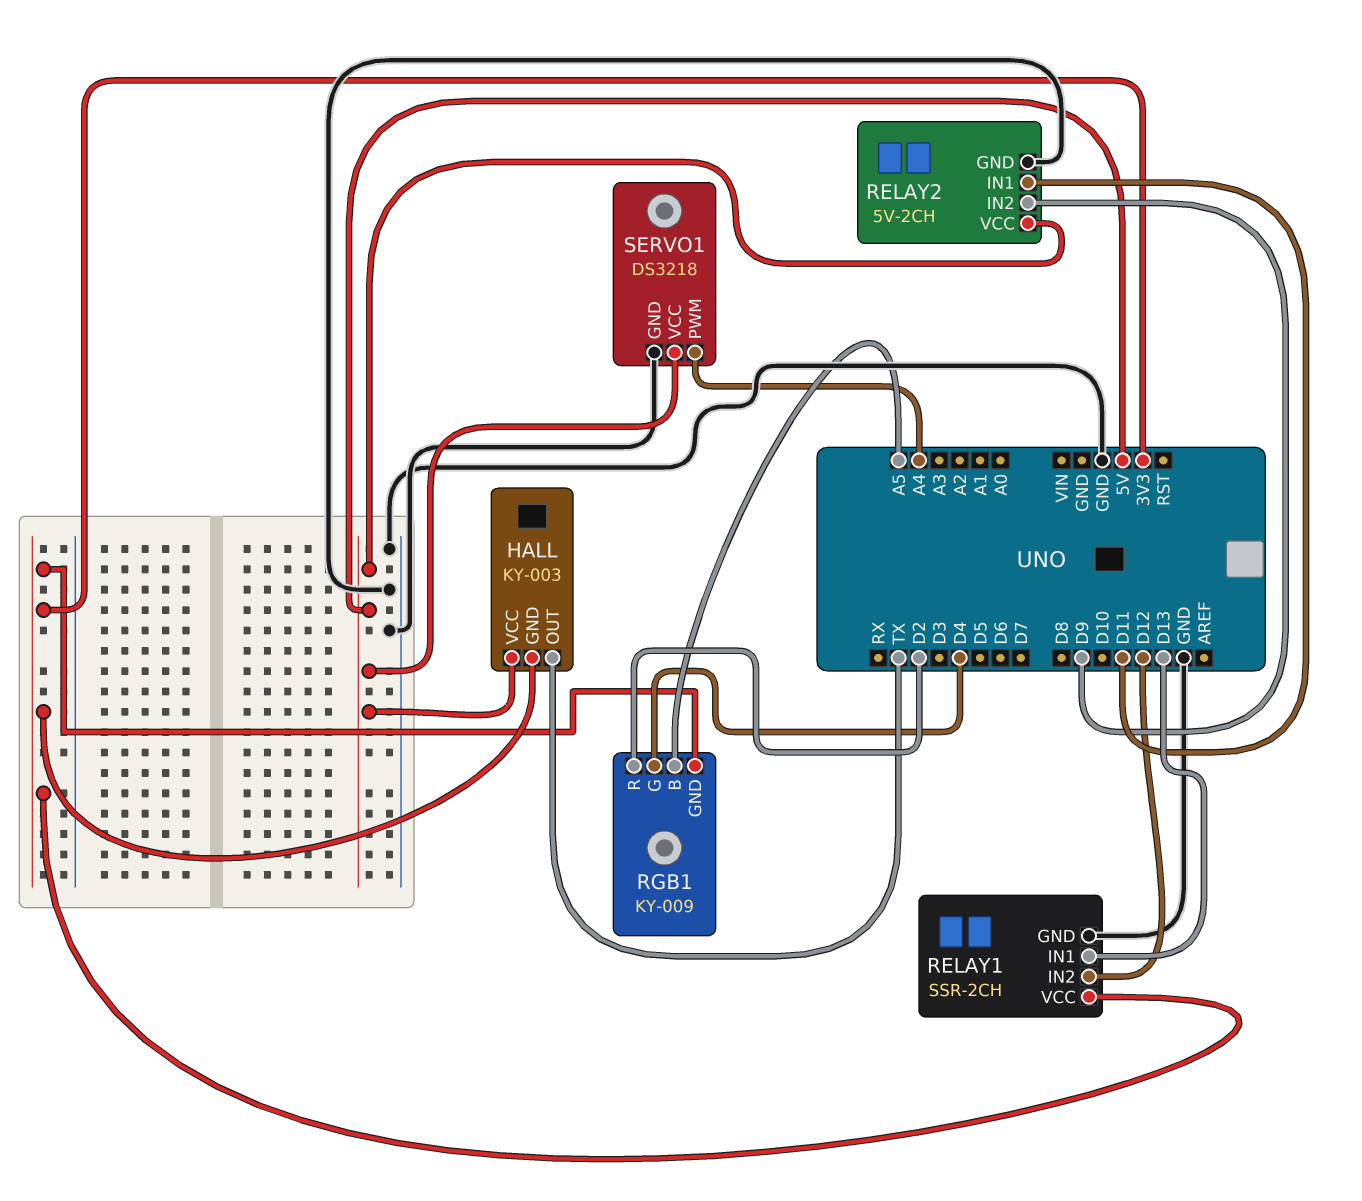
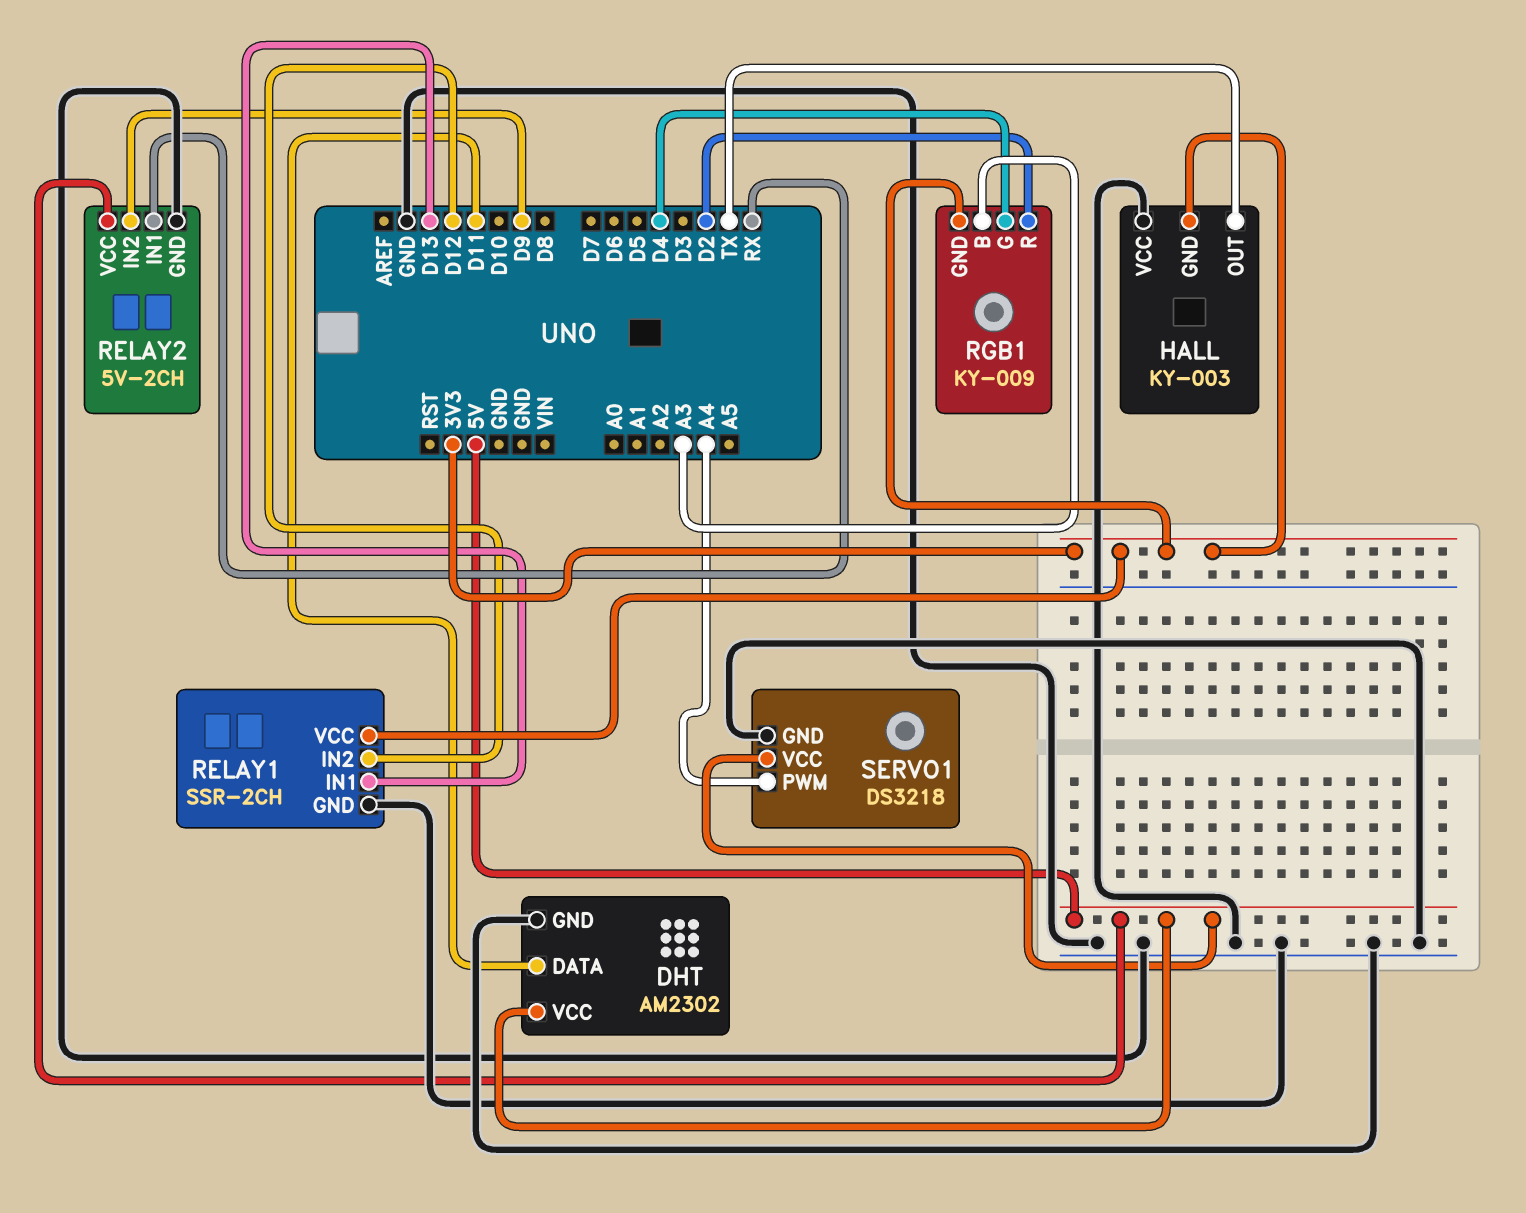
DHT: none -> AM2302
DHT pin DATA: none -> D11
DHT pin GND: none -> GND
DHT pin VCC: none -> 5V
HALL pin VCC: 5V -> GND
RELAY2 pin IN1: D11 -> RX
RGB1 pin B: A5 -> A3

